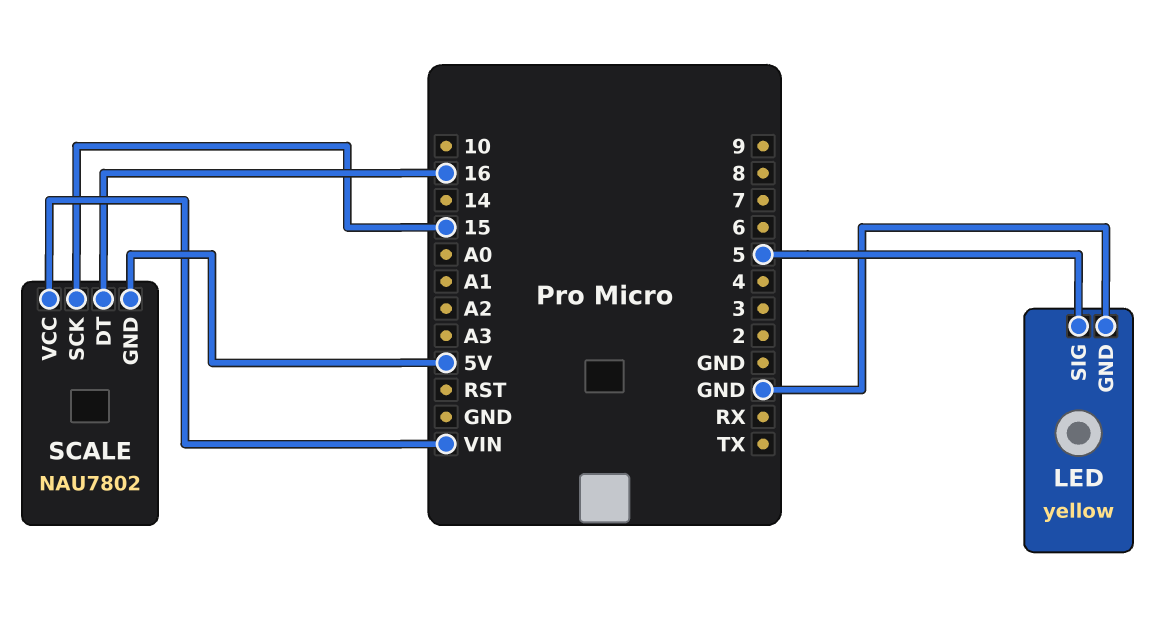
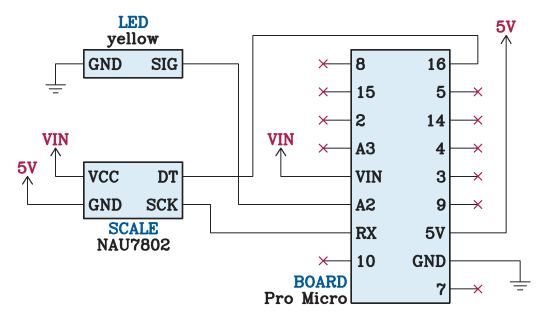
LED pin SIG: 5 -> A2
SCALE pin SCK: 15 -> RX

